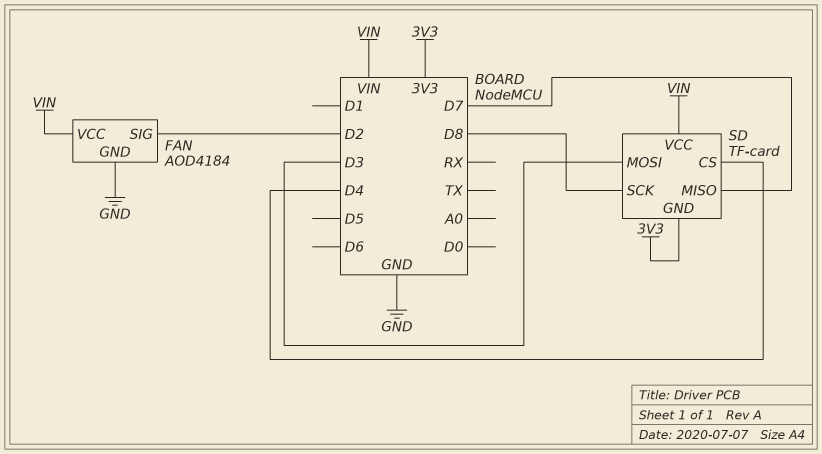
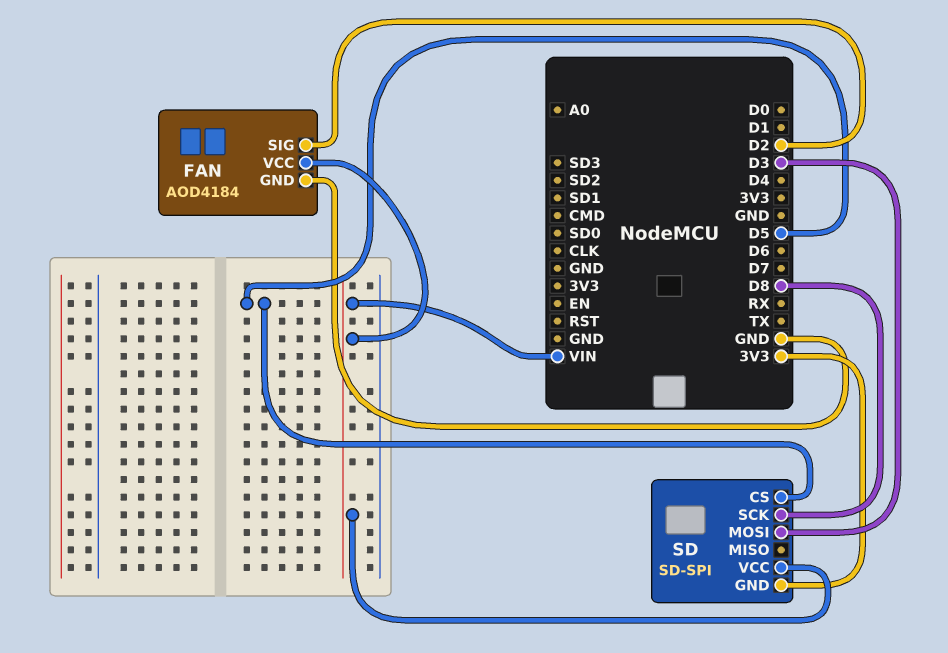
SD: TF-card -> SD-SPI
SD pin CS: D4 -> D5
SD pin MISO: D7 -> none

